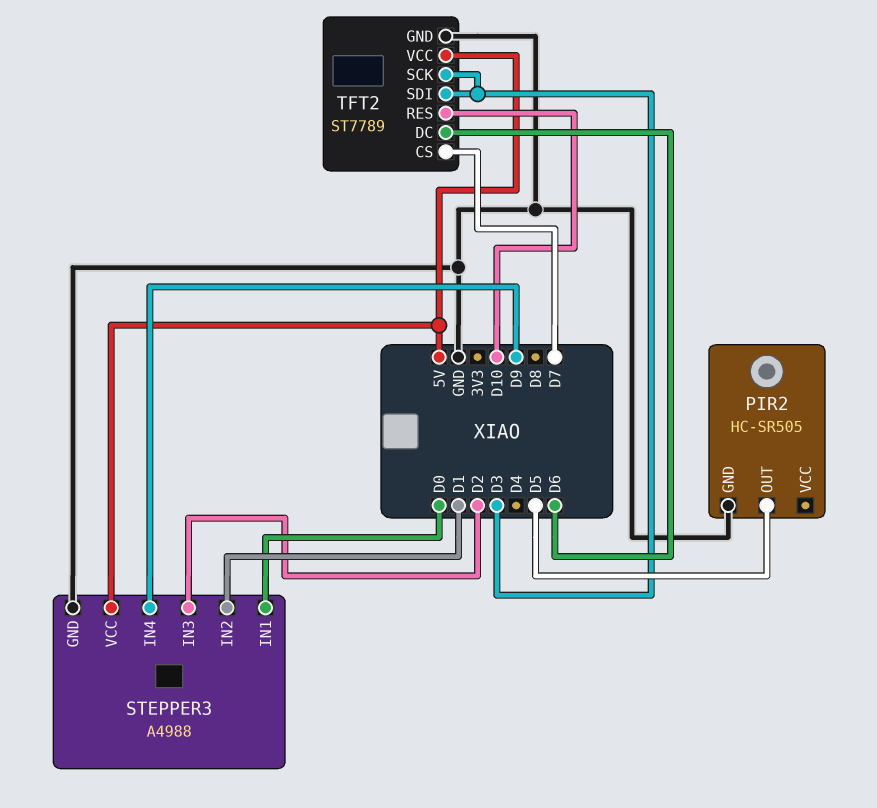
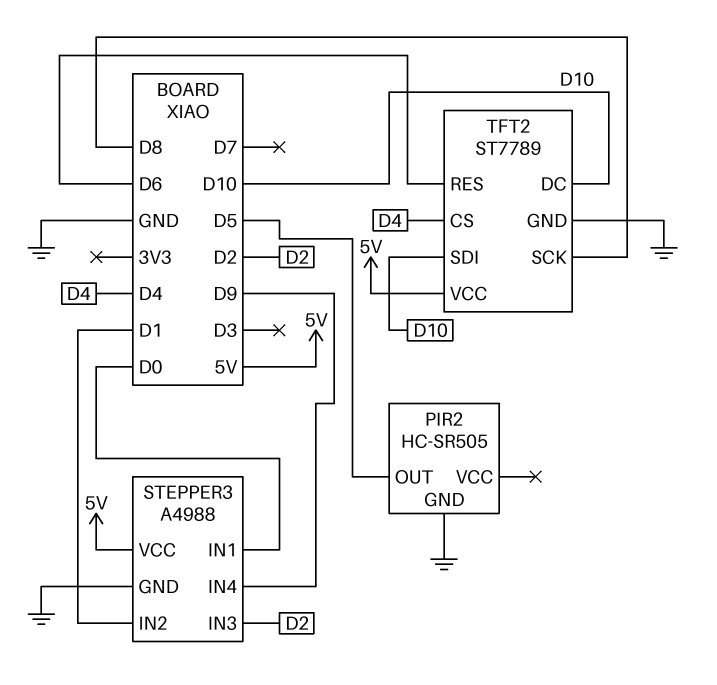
TFT2 pin CS: D7 -> D4
TFT2 pin DC: D6 -> D10
TFT2 pin RES: D10 -> D6
TFT2 pin SCK: D3 -> D8
TFT2 pin SDI: D3 -> D10

